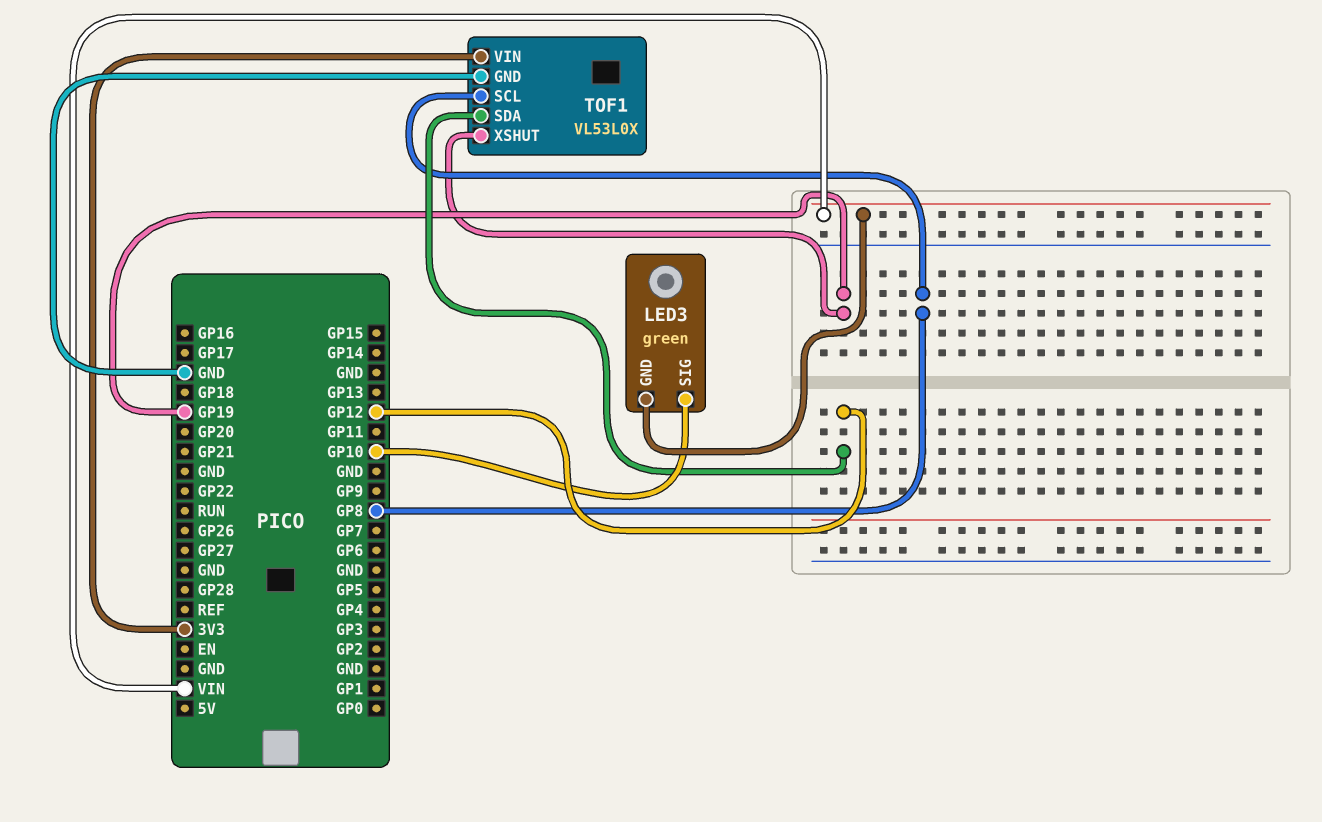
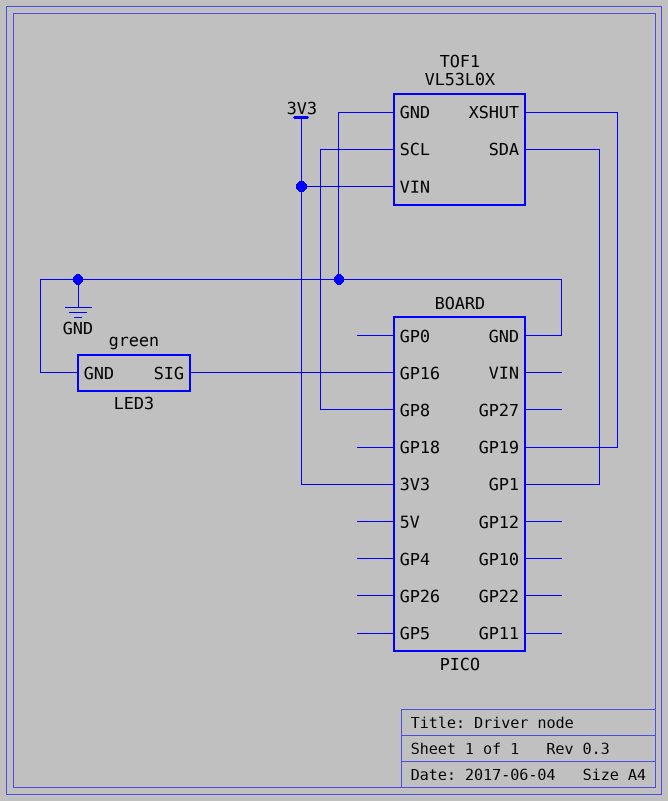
LED3 pin GND: VIN -> GND
LED3 pin SIG: GP10 -> GP16
TOF1 pin SDA: GP12 -> GP1

